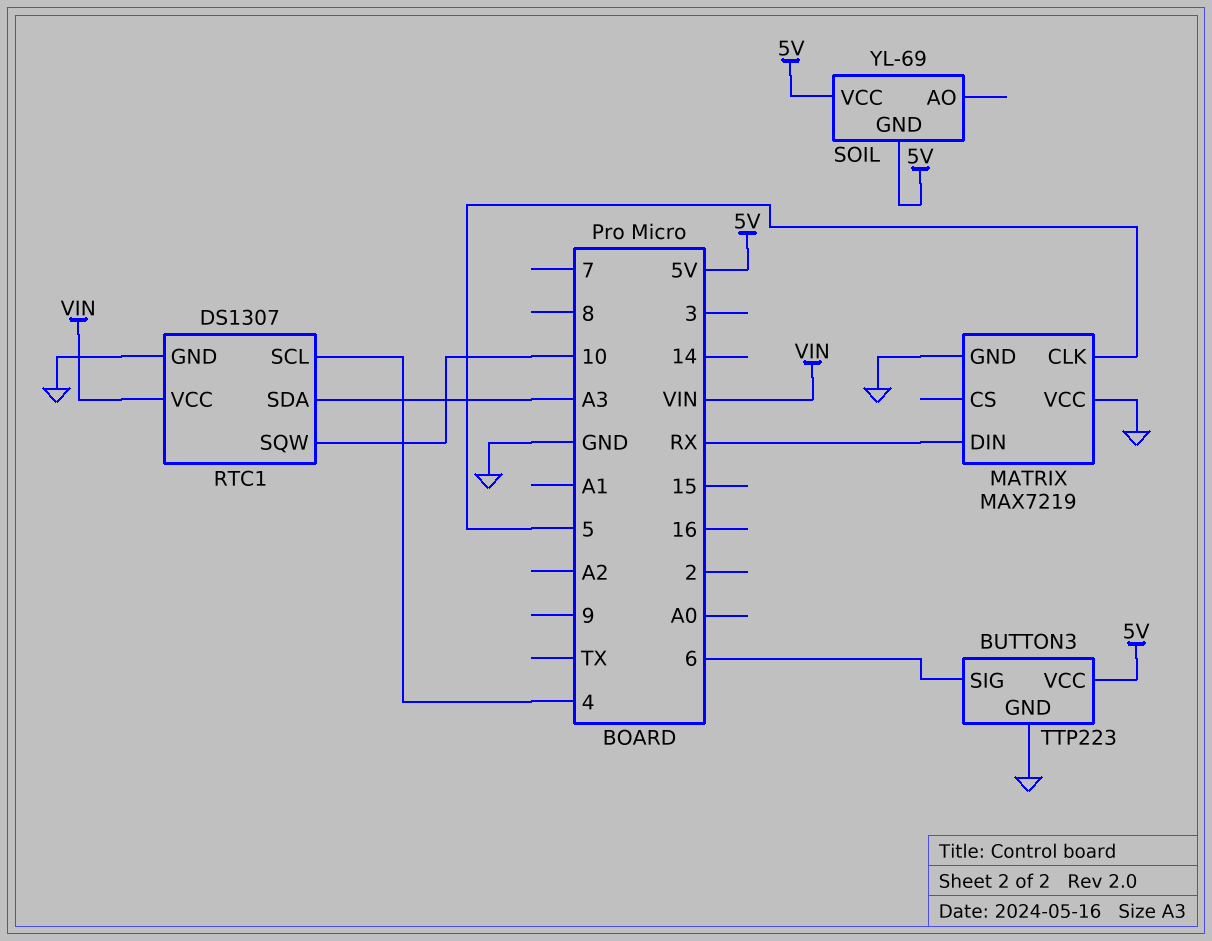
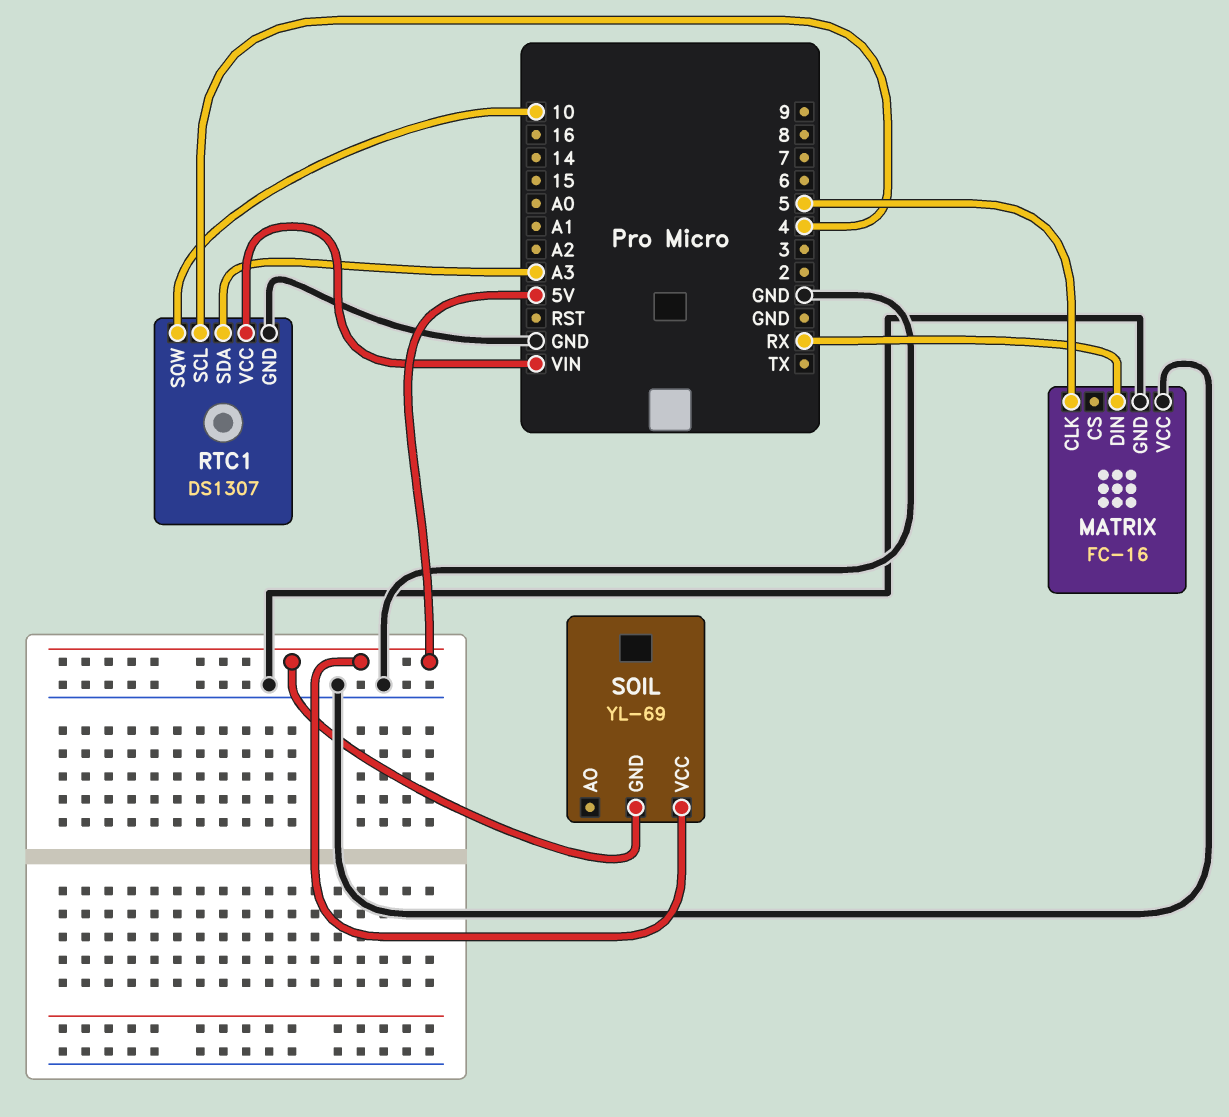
BUTTON3: TTP223 -> none
BUTTON3 pin GND: GND -> none
BUTTON3 pin SIG: 6 -> none
BUTTON3 pin VCC: 5V -> none
MATRIX: MAX7219 -> FC-16

